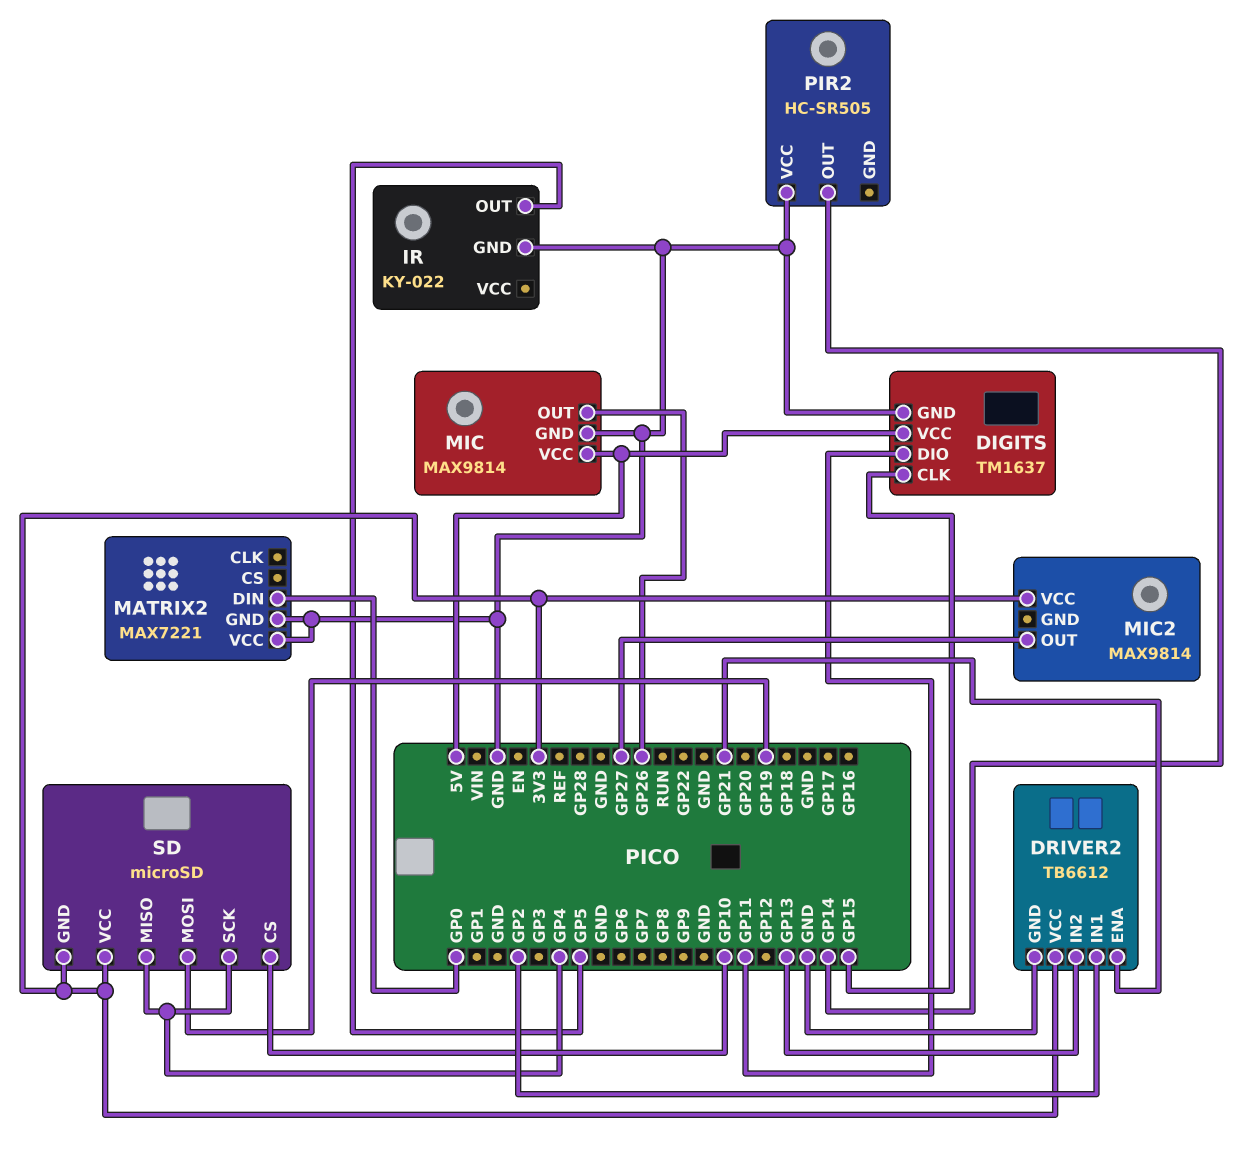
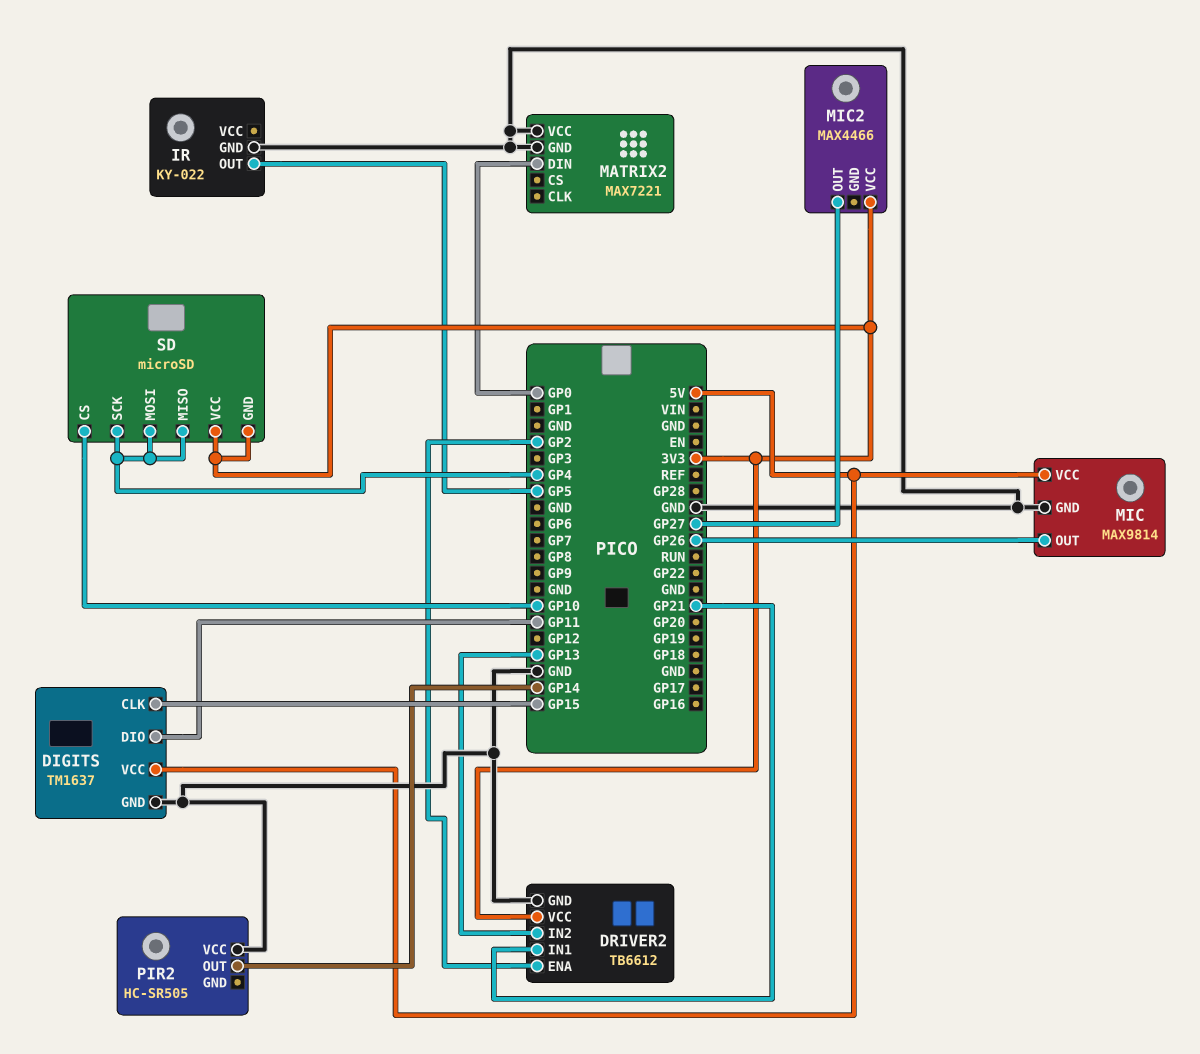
DRIVER2 pin ENA: GP21 -> GP2
DRIVER2 pin IN1: GP2 -> GP21
MIC2: MAX9814 -> MAX4466
SD pin MOSI: GP19 -> GP4

